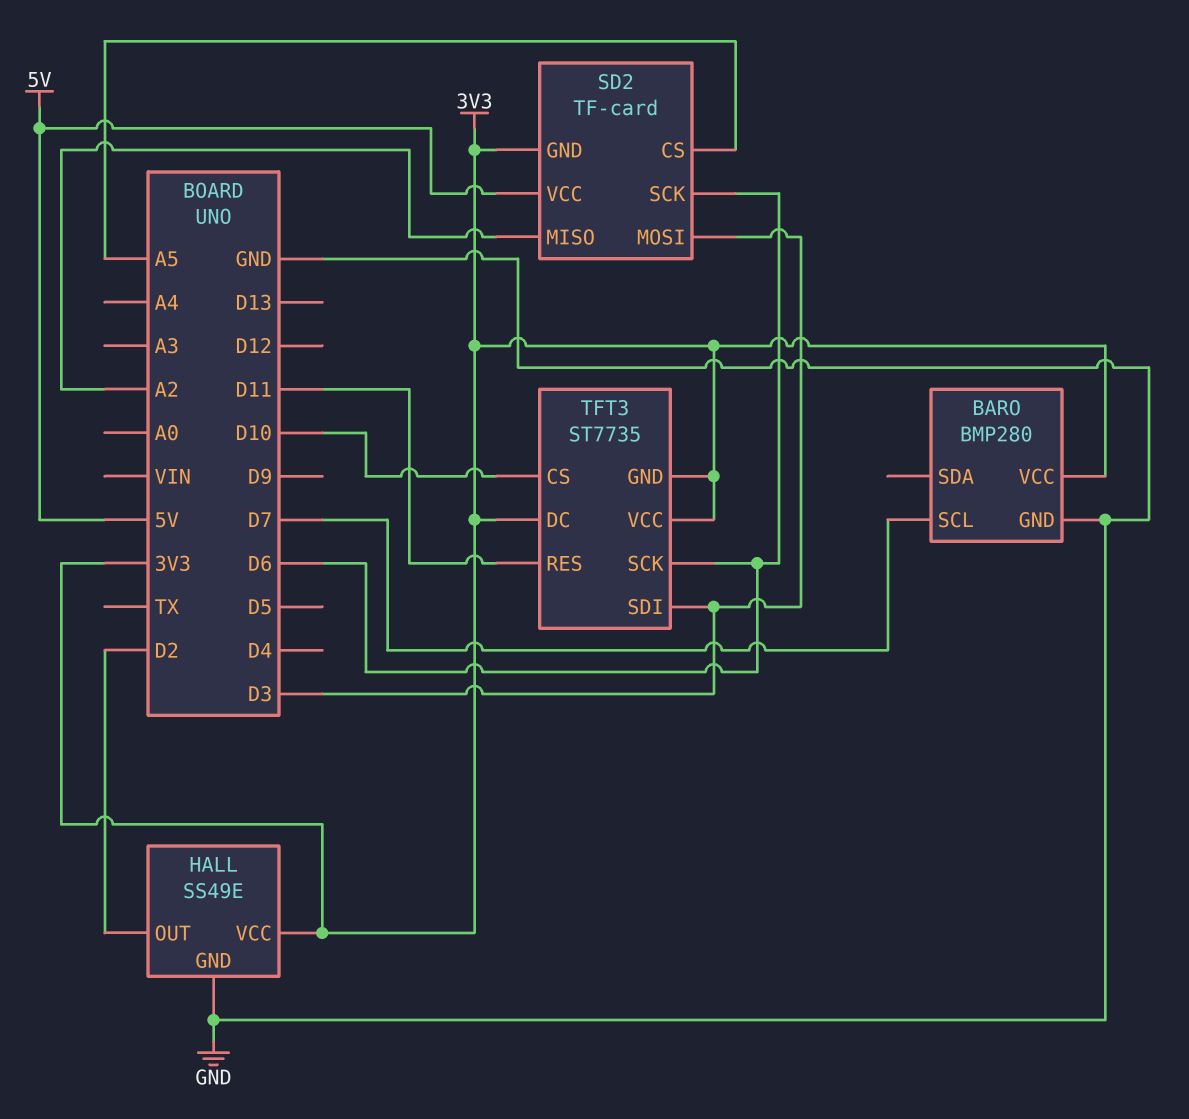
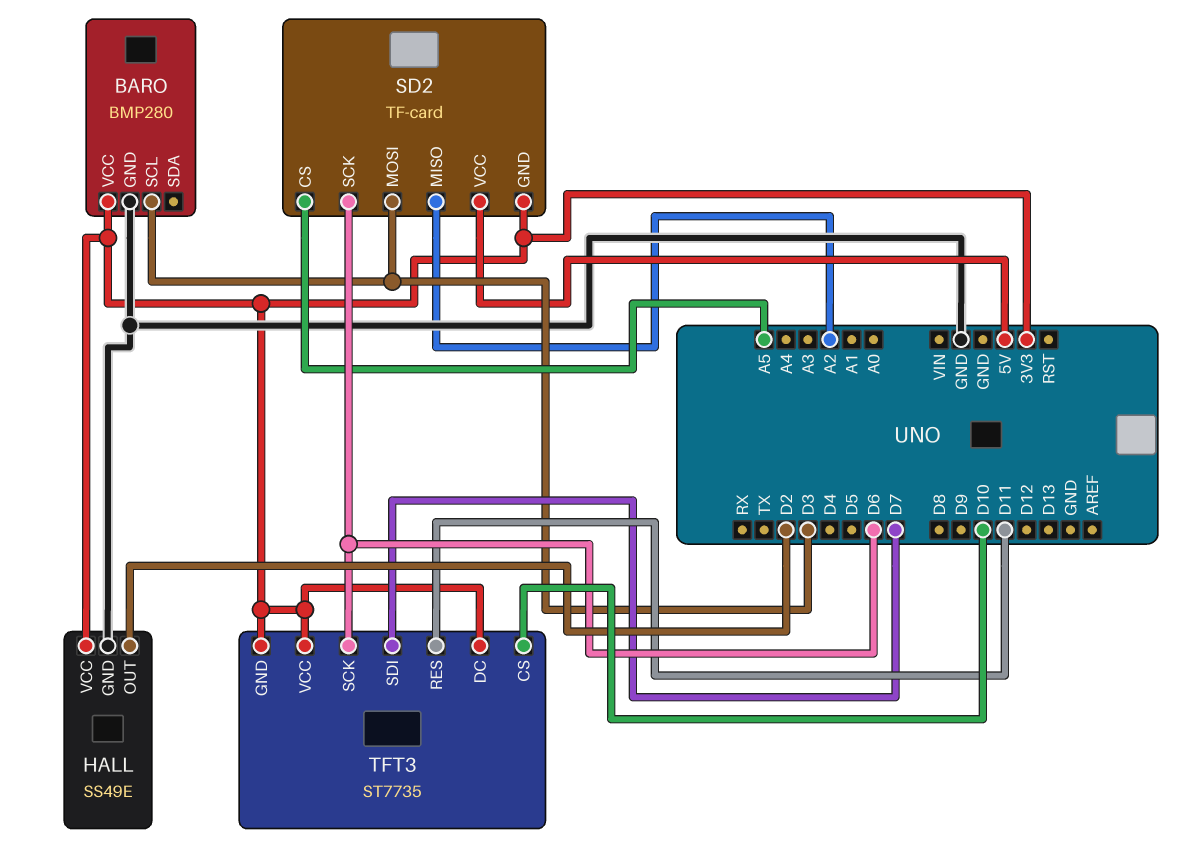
BARO pin SCL: D7 -> D3
TFT3 pin SDI: D3 -> D7

